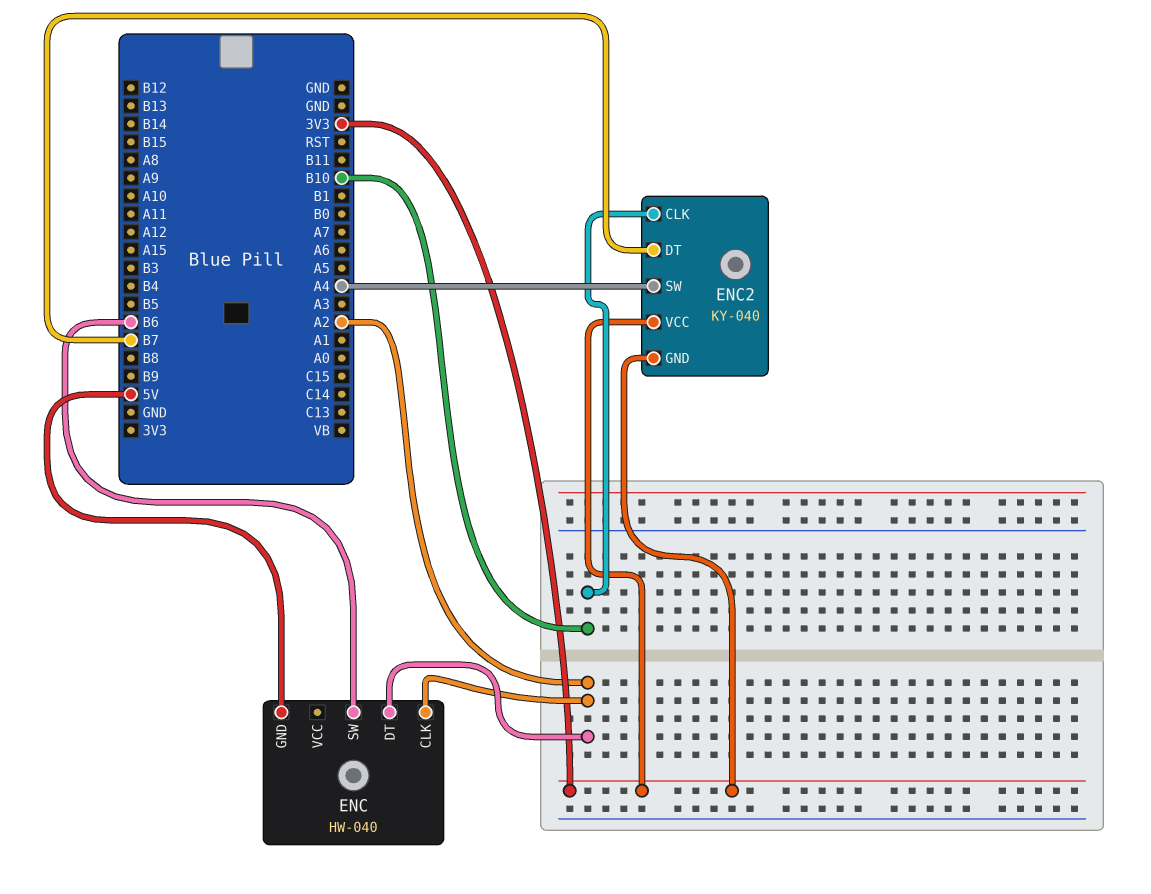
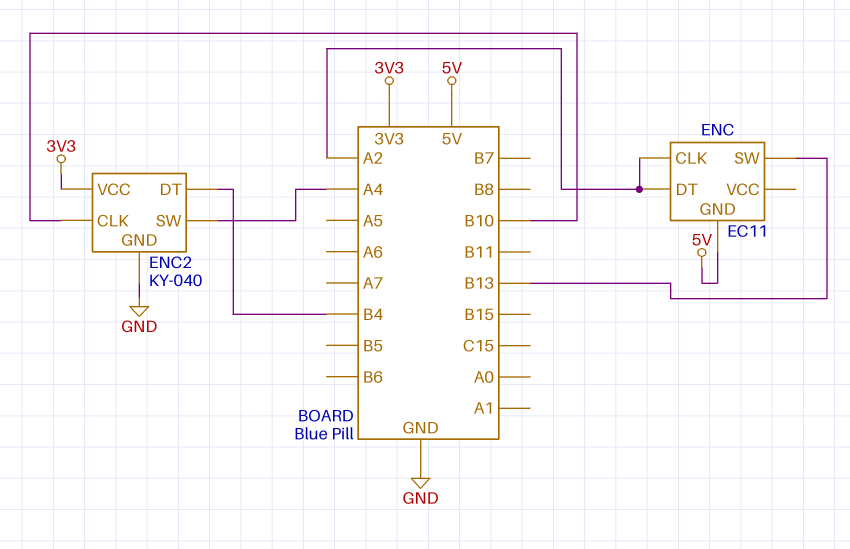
ENC: HW-040 -> EC11
ENC pin SW: B6 -> B13
ENC2 pin DT: B7 -> B4
ENC2 pin GND: 3V3 -> GND

